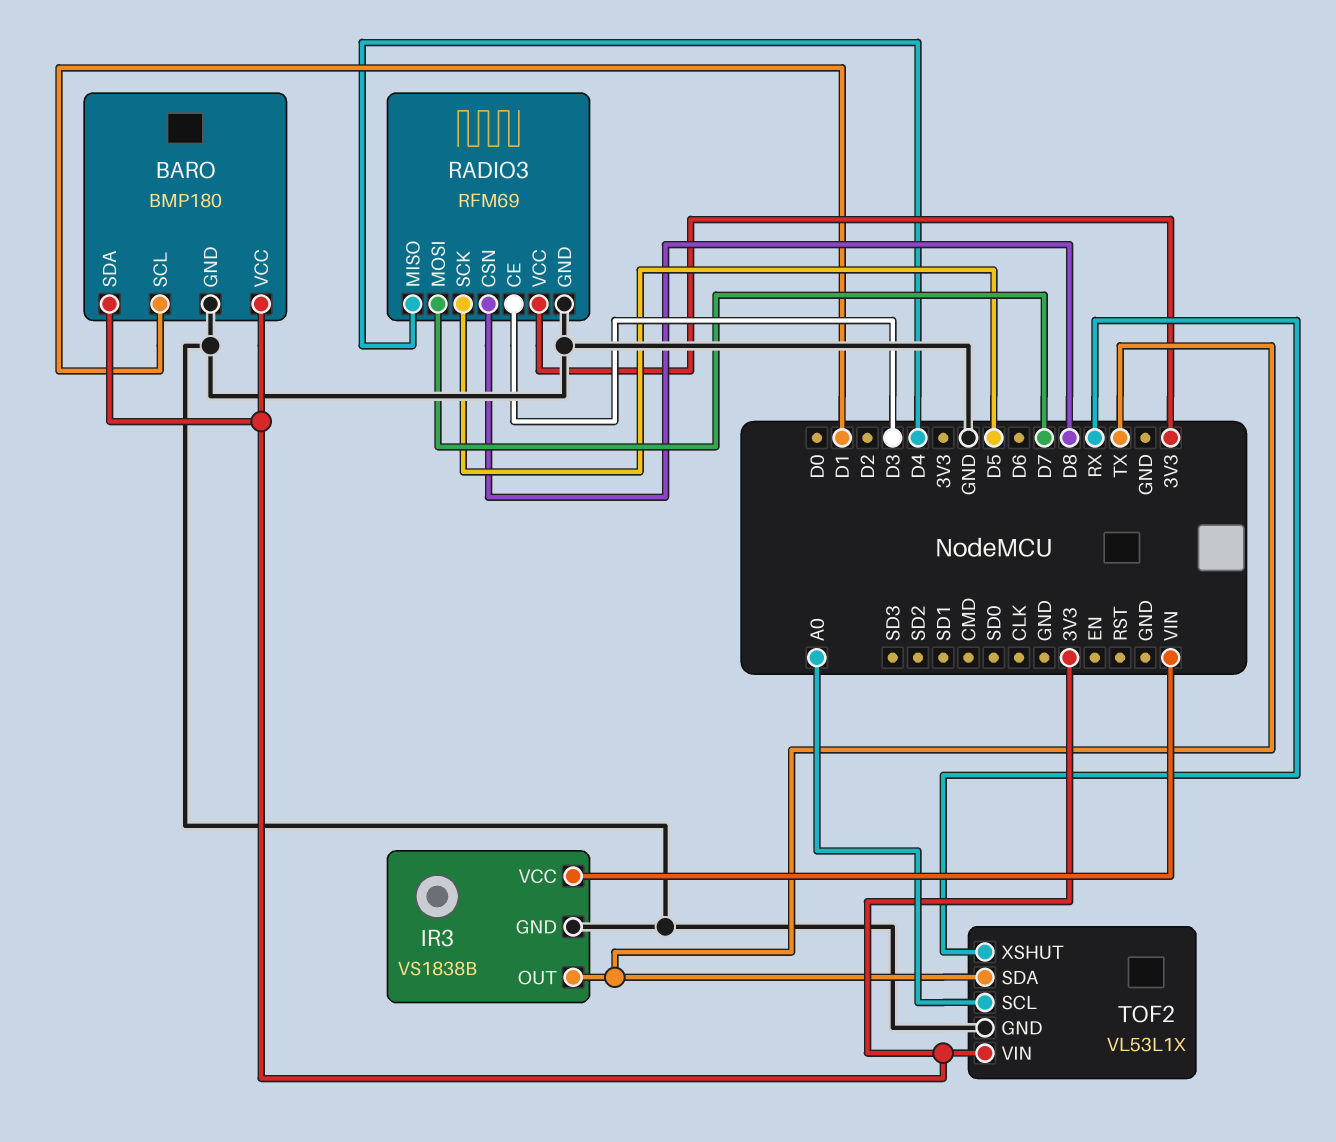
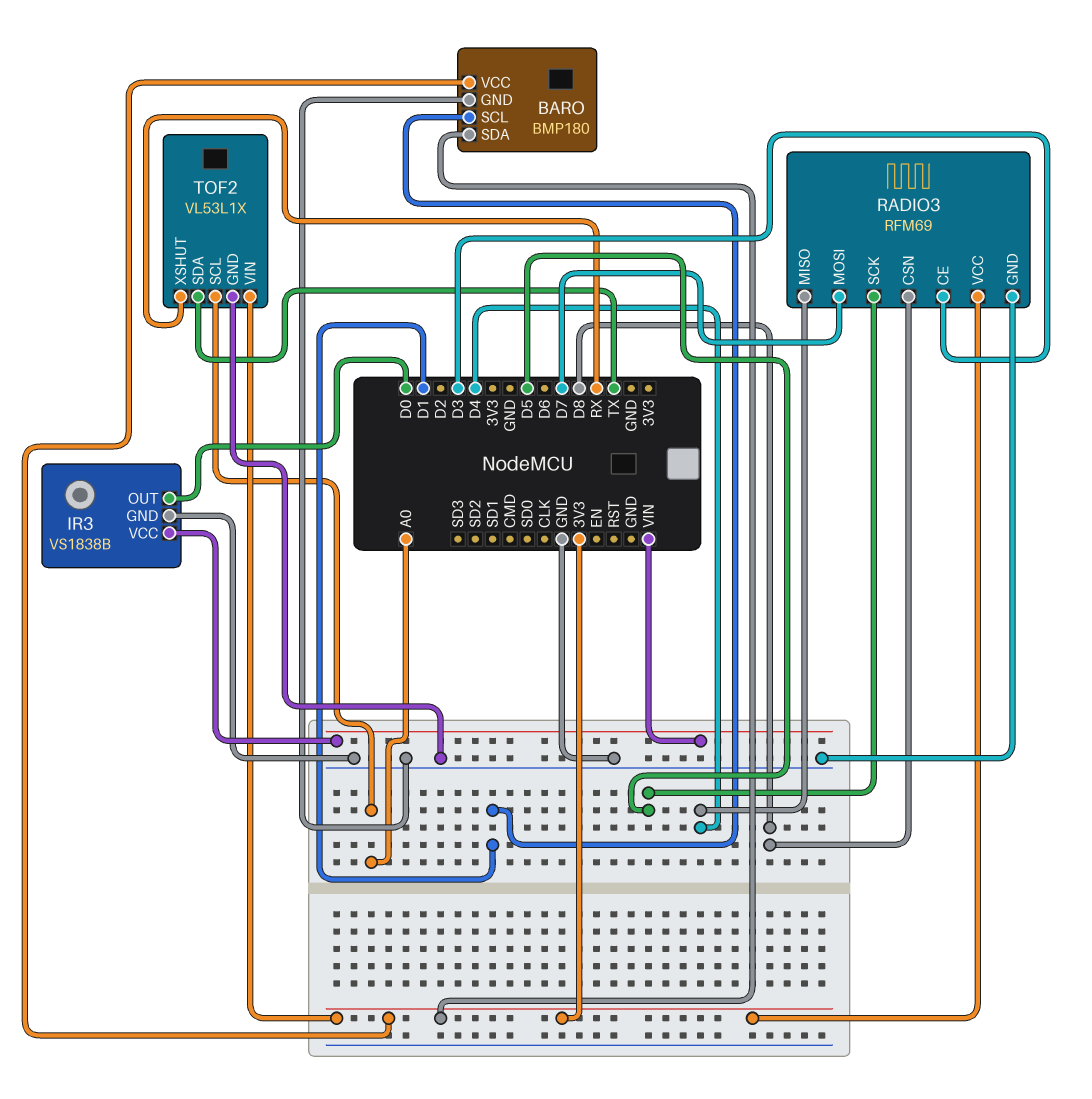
IR3 pin OUT: TX -> D0

